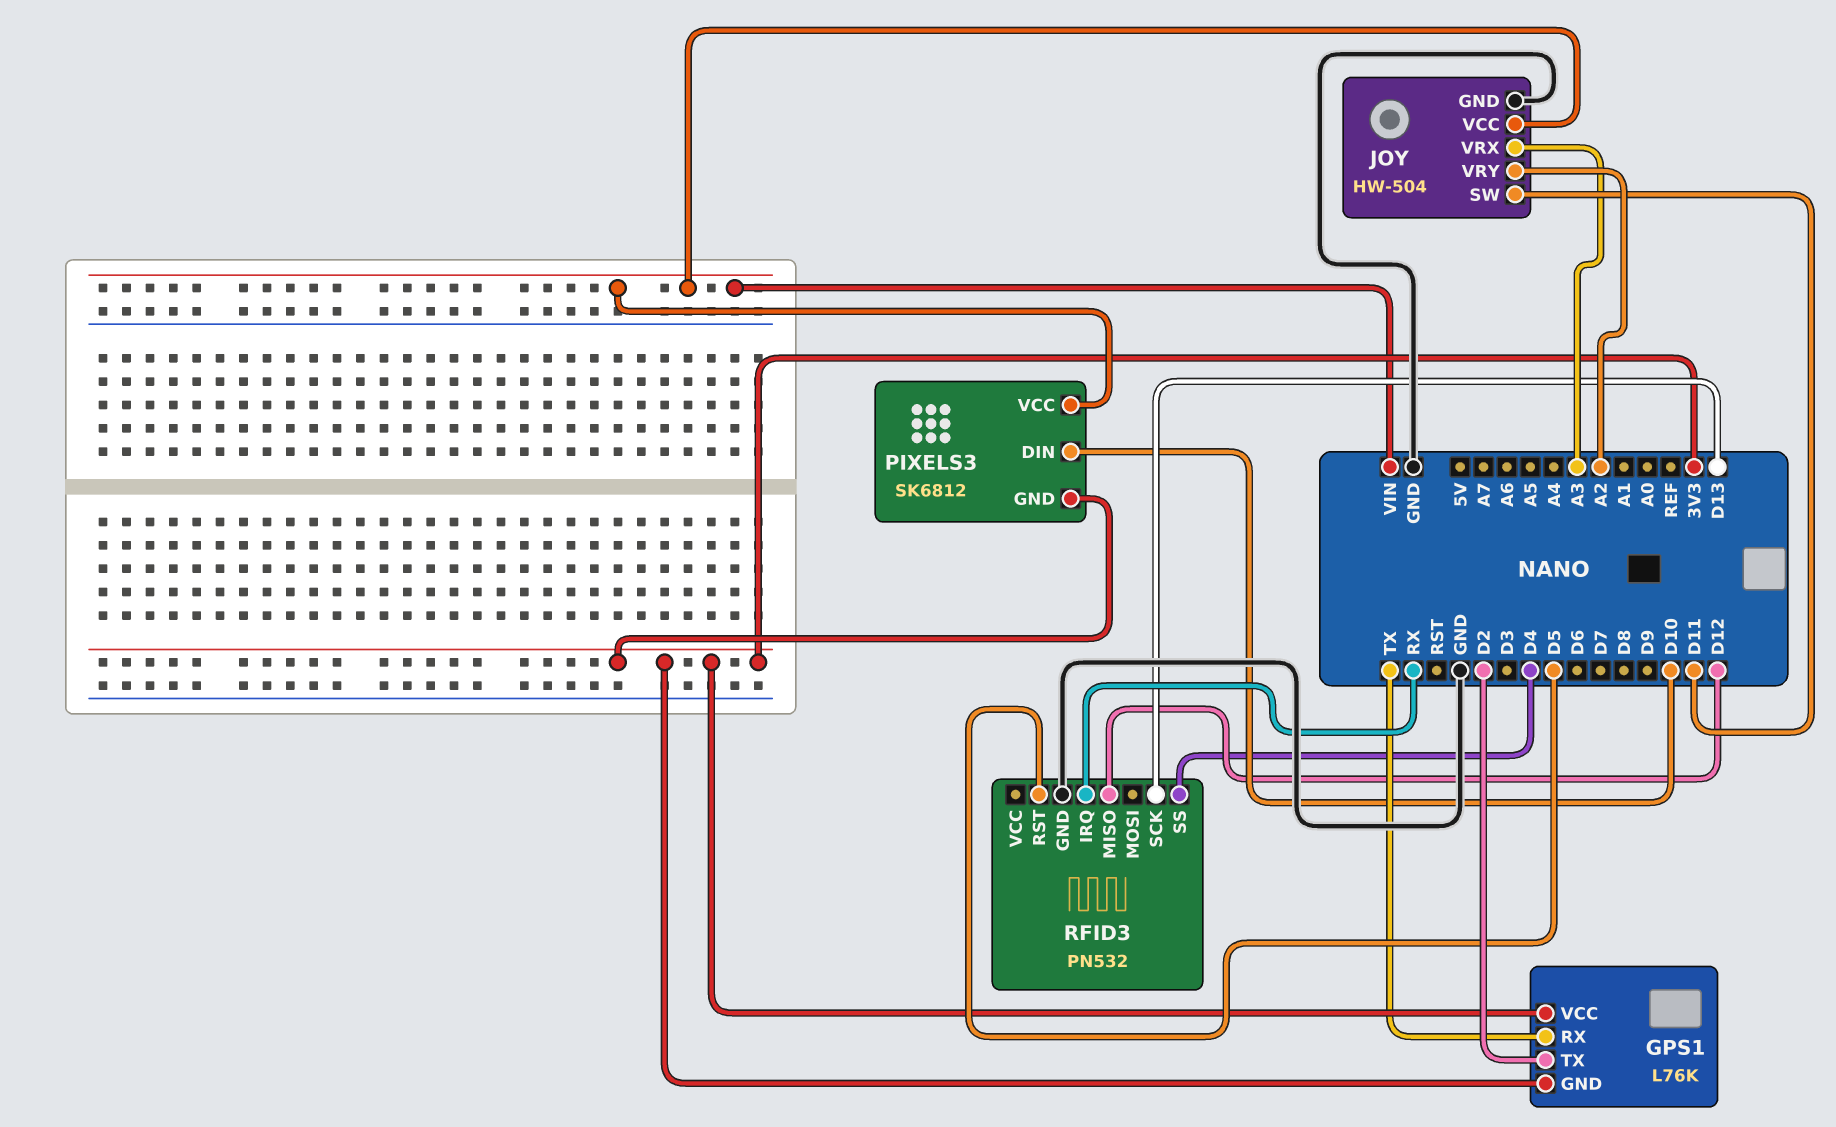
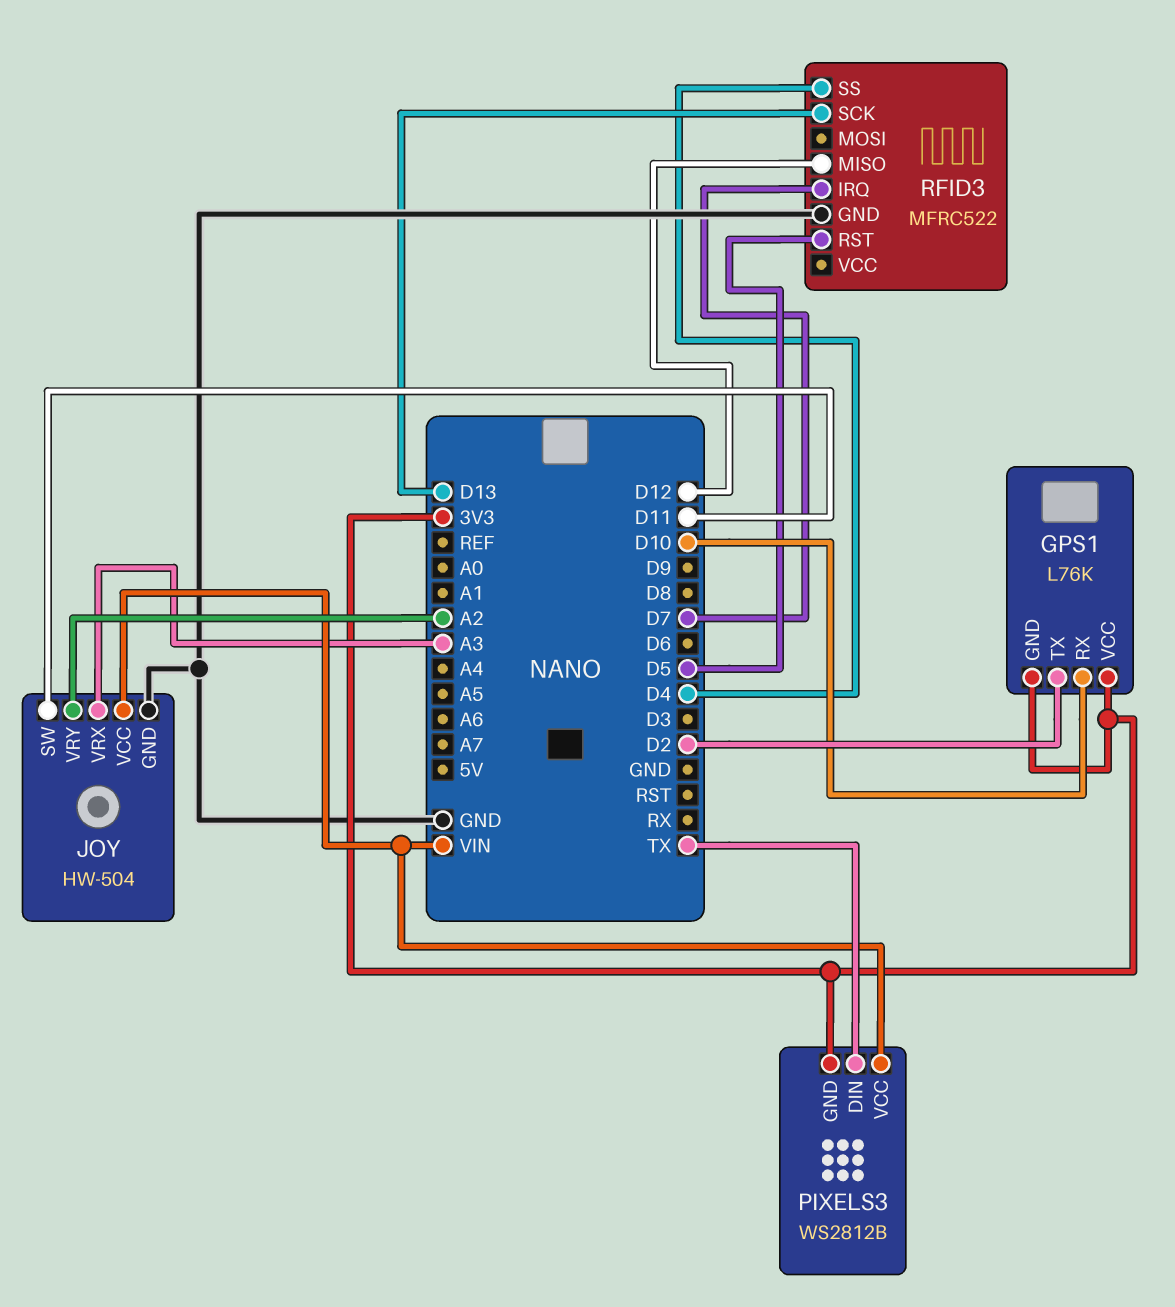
GPS1 pin RX: TX -> D10
PIXELS3: SK6812 -> WS2812B
PIXELS3 pin DIN: D10 -> TX
RFID3: PN532 -> MFRC522
RFID3 pin IRQ: RX -> D7

